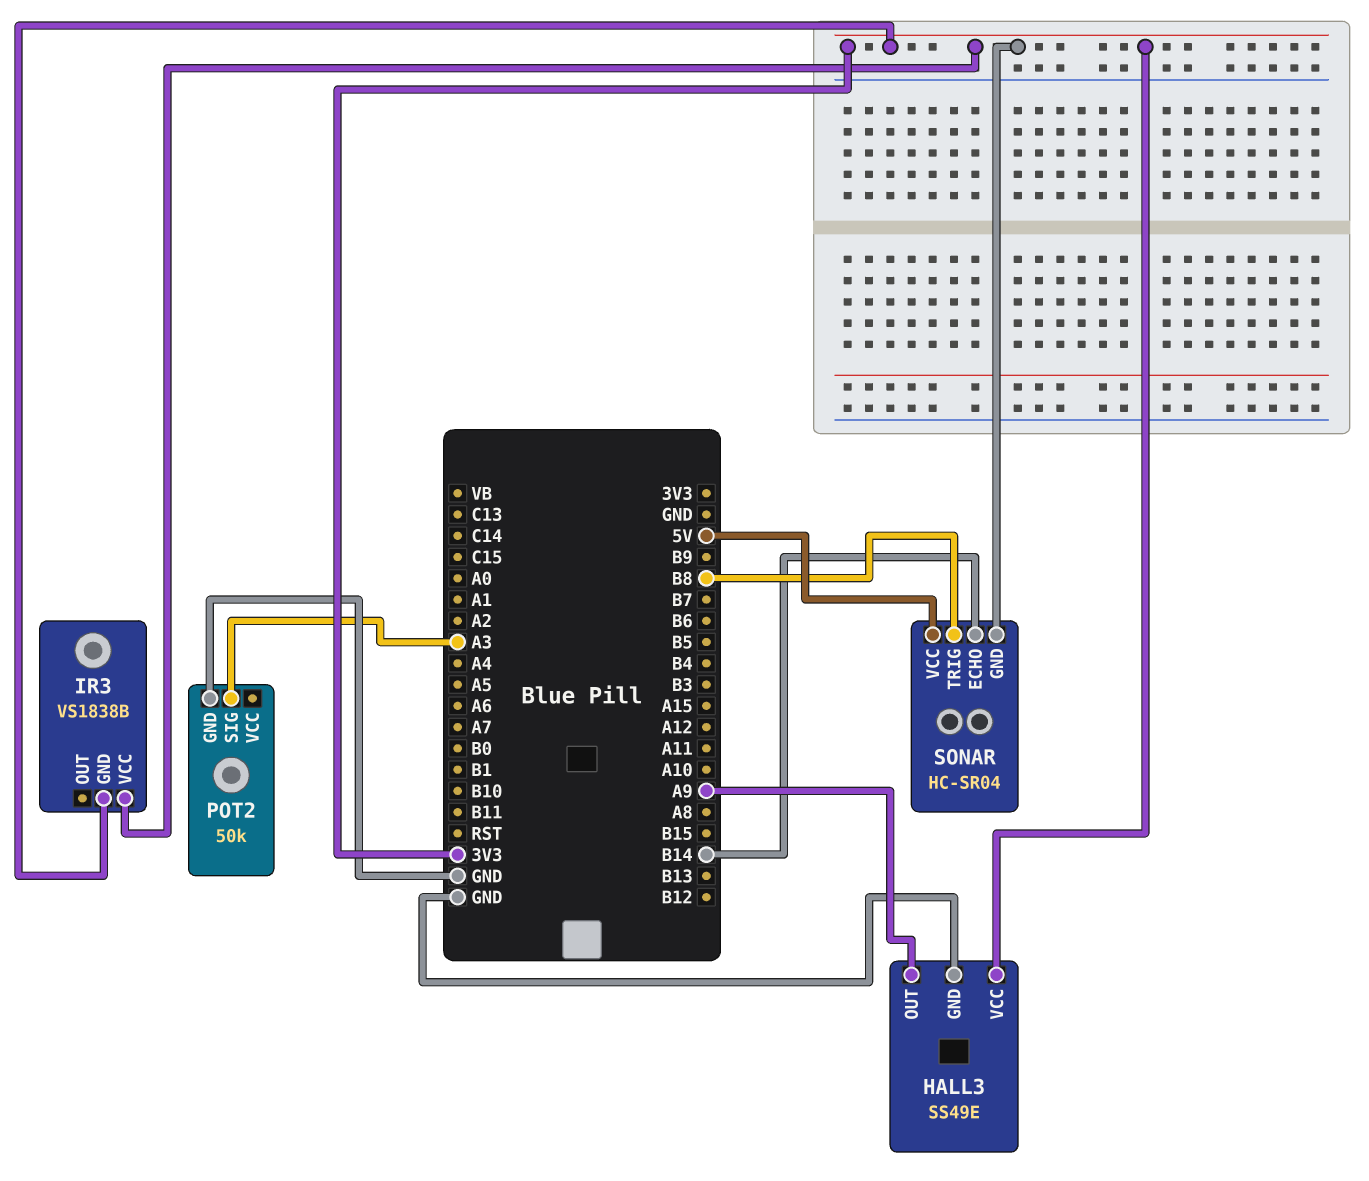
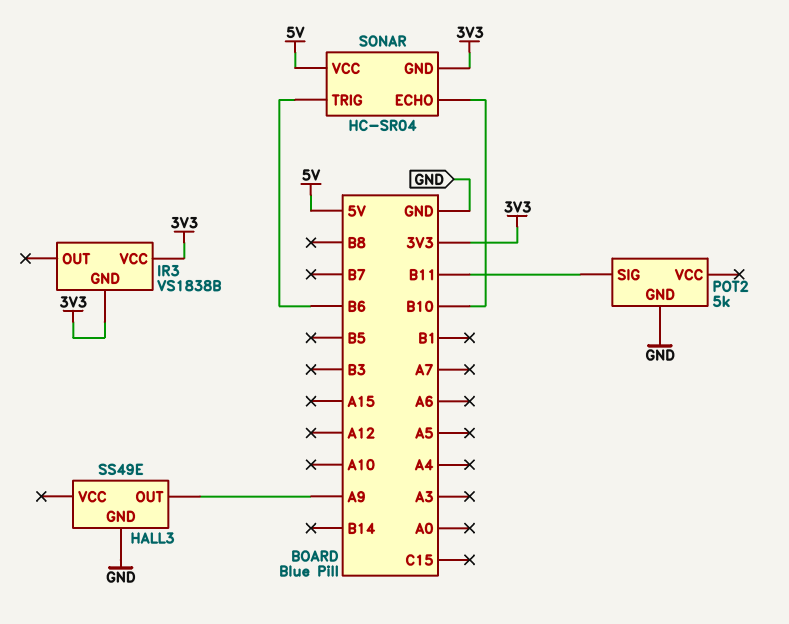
HALL3 pin VCC: 3V3 -> none
POT2: 50k -> 5k
POT2 pin SIG: A3 -> B11
SONAR pin ECHO: B14 -> B10
SONAR pin TRIG: B8 -> B6

